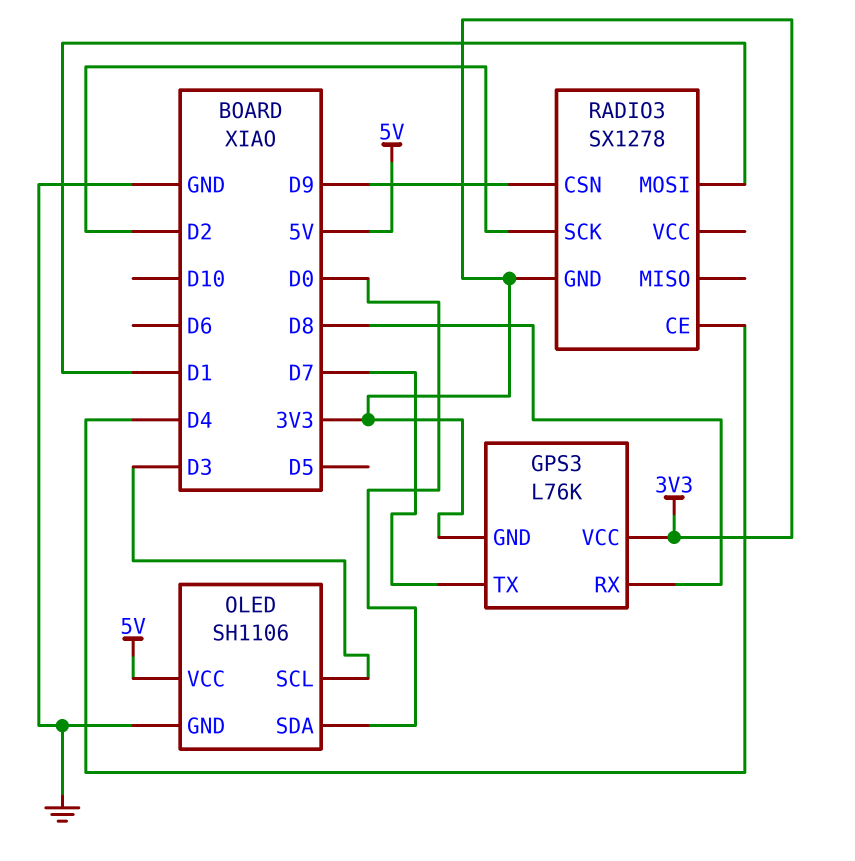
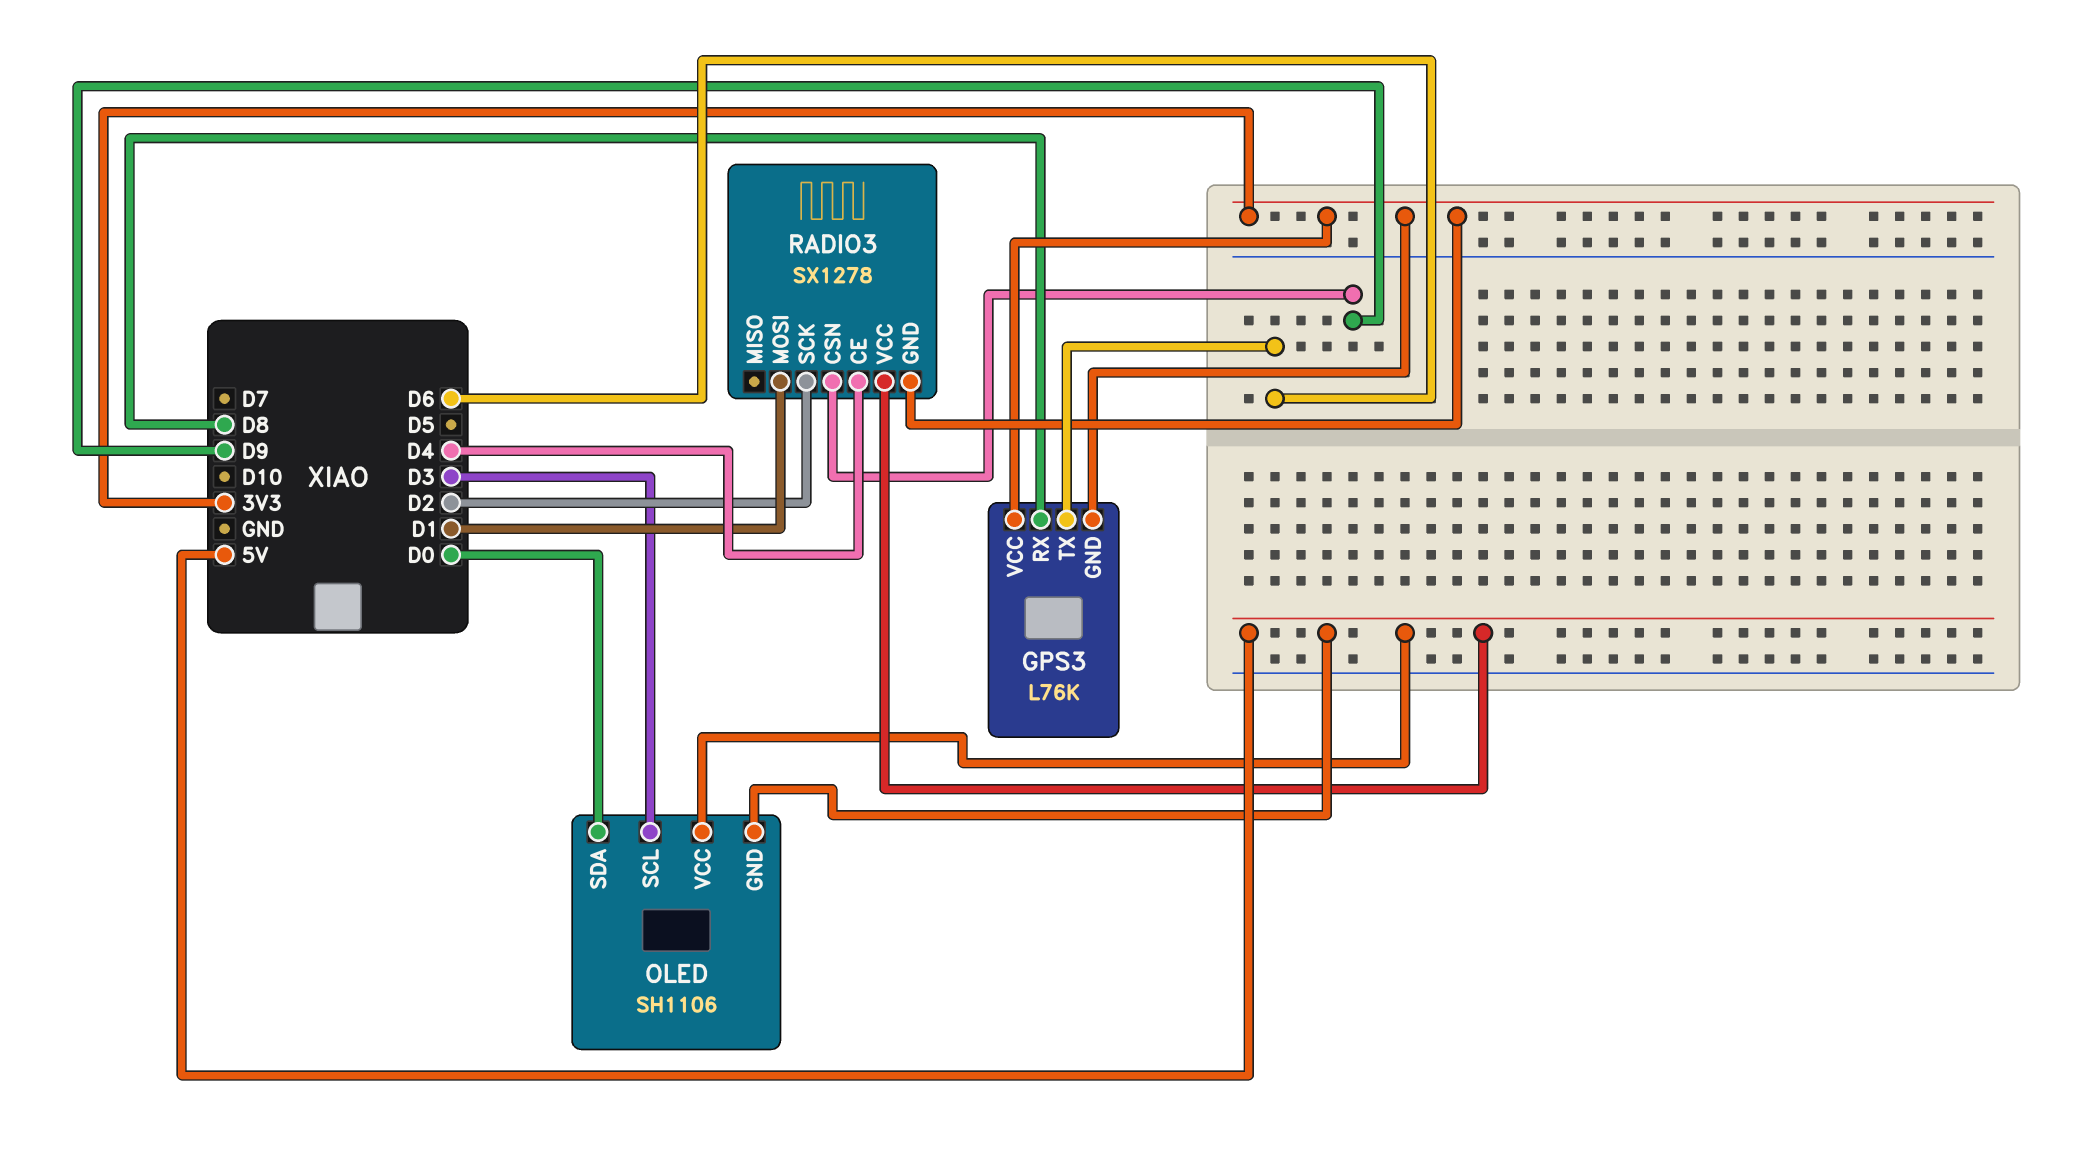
GPS3 pin TX: D7 -> D6
OLED pin GND: GND -> 5V
RADIO3 pin VCC: none -> 5V

